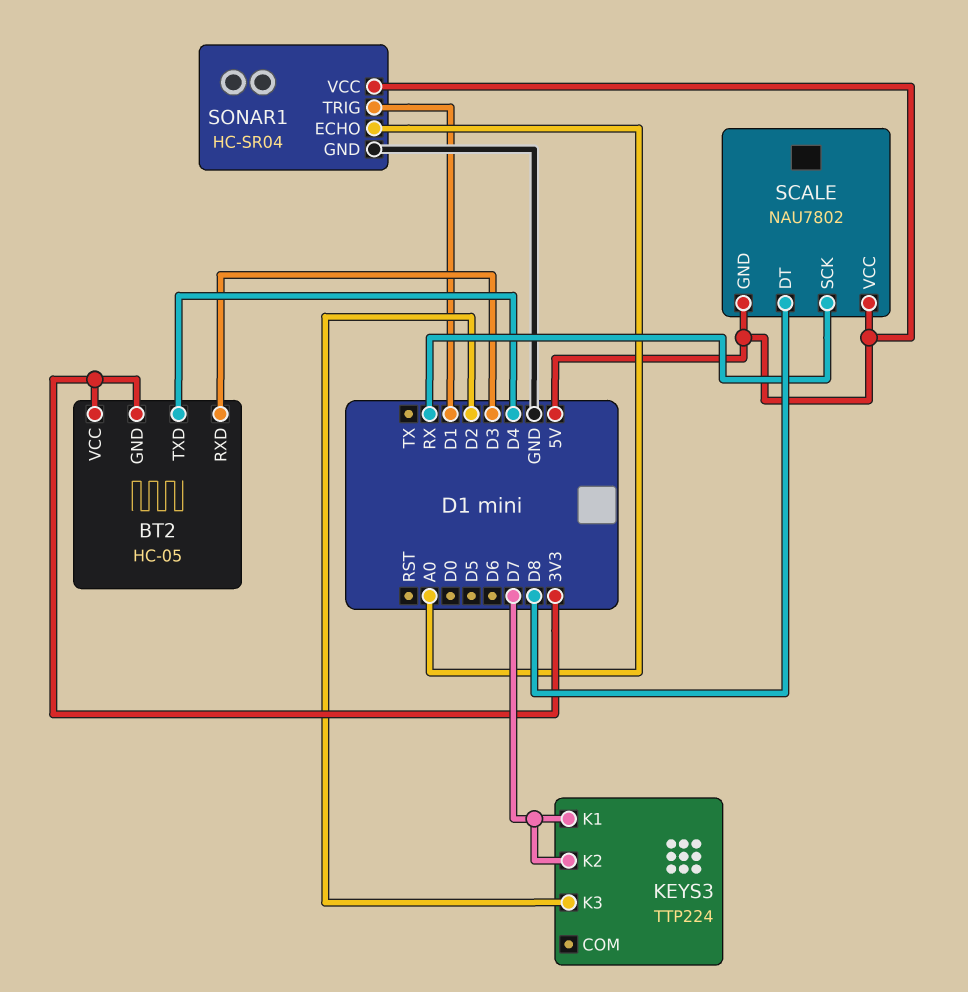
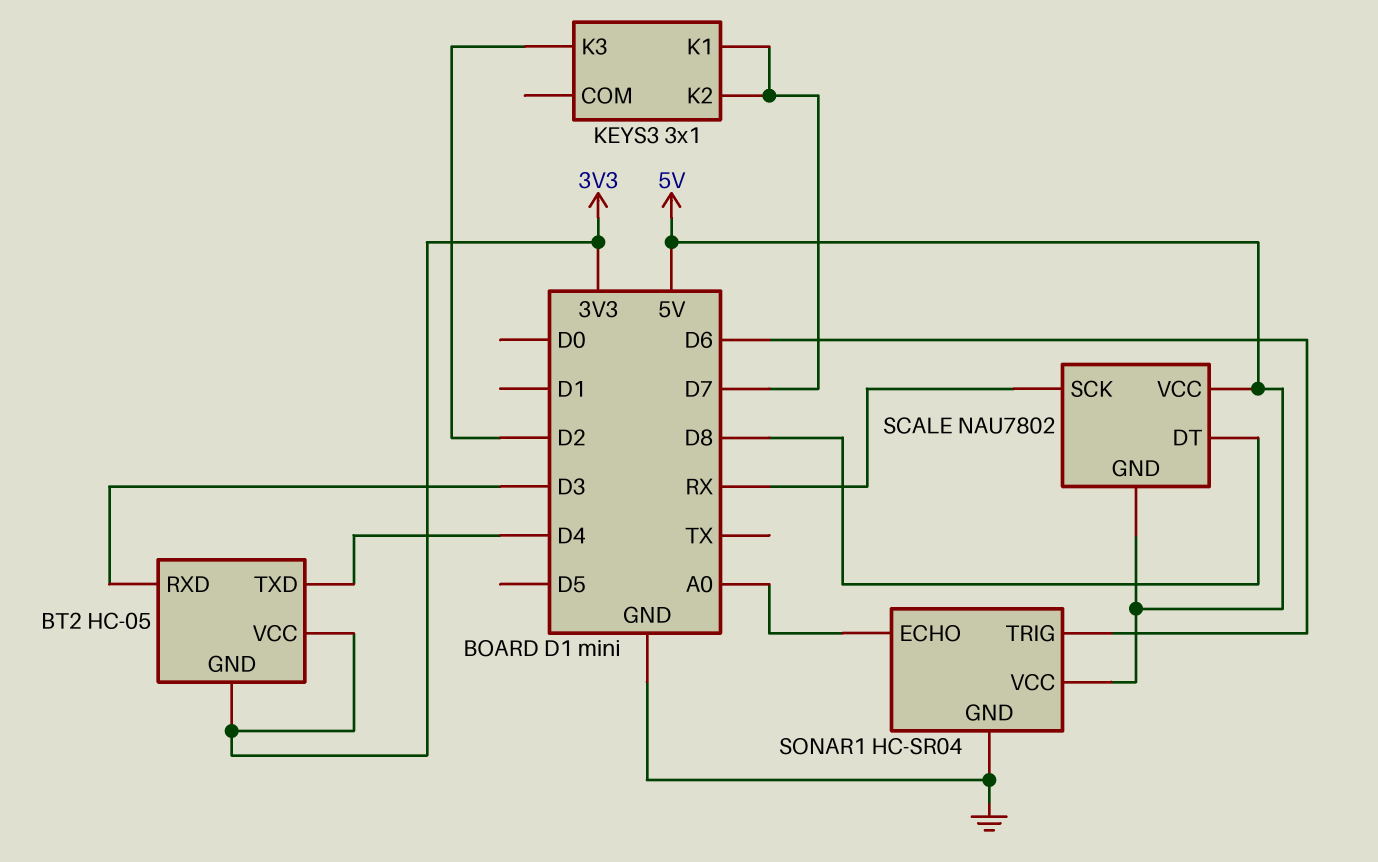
KEYS3: TTP224 -> 3x1
SONAR1 pin TRIG: D1 -> D6

